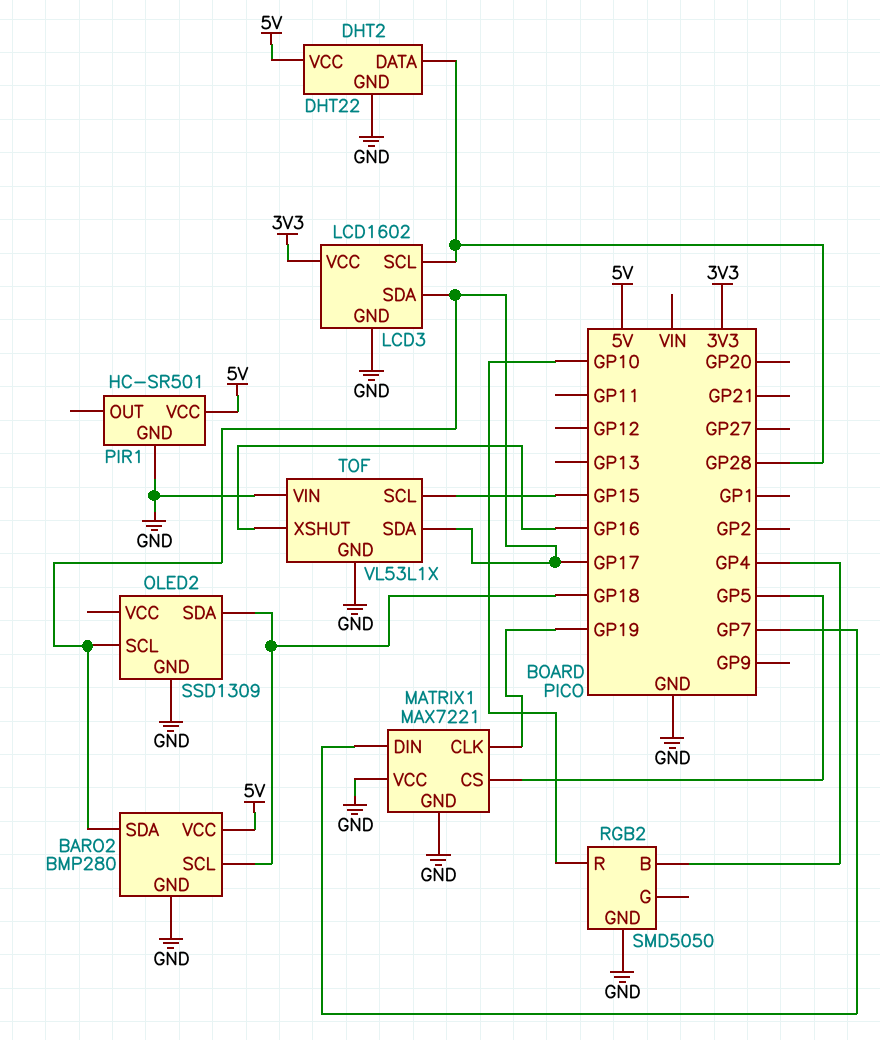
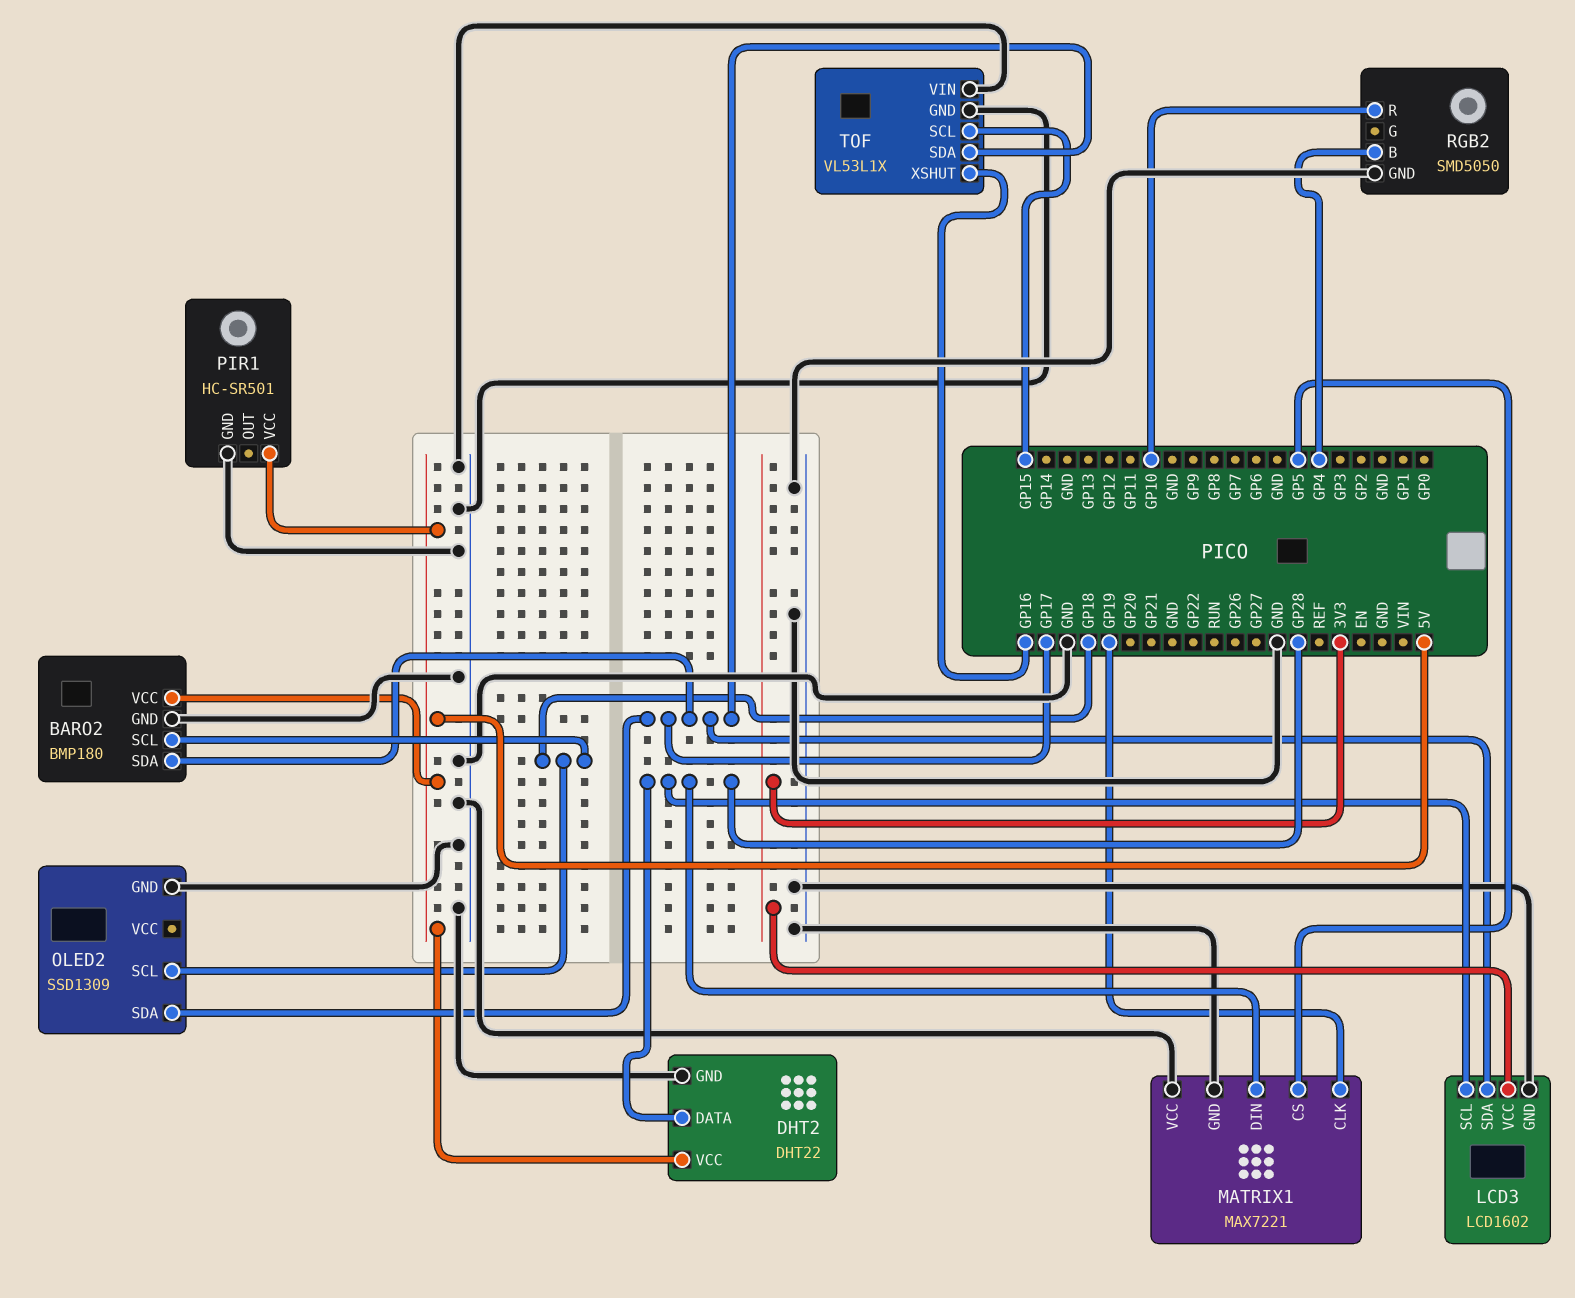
BARO2: BMP280 -> BMP180
MATRIX1 pin DIN: GP7 -> GP28
OLED2 pin SCL: GP17 -> GP18
OLED2 pin SDA: GP18 -> GP17

